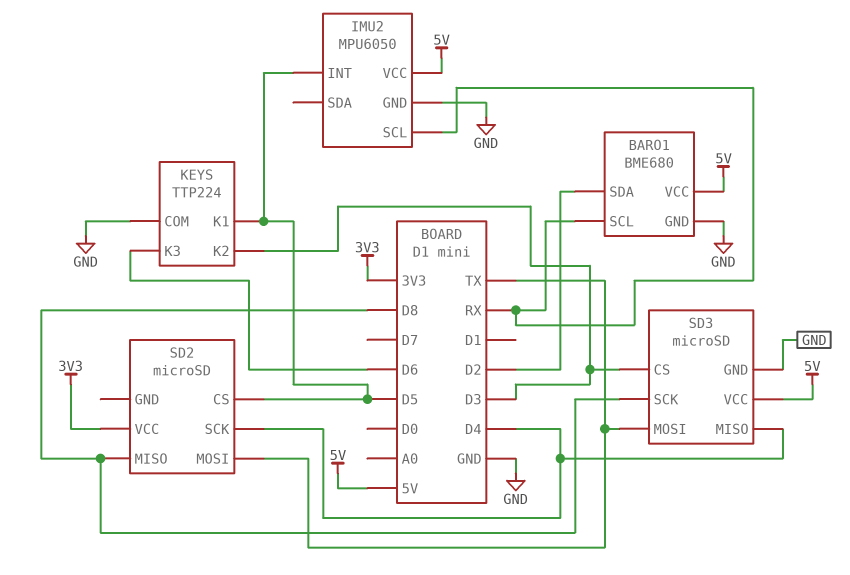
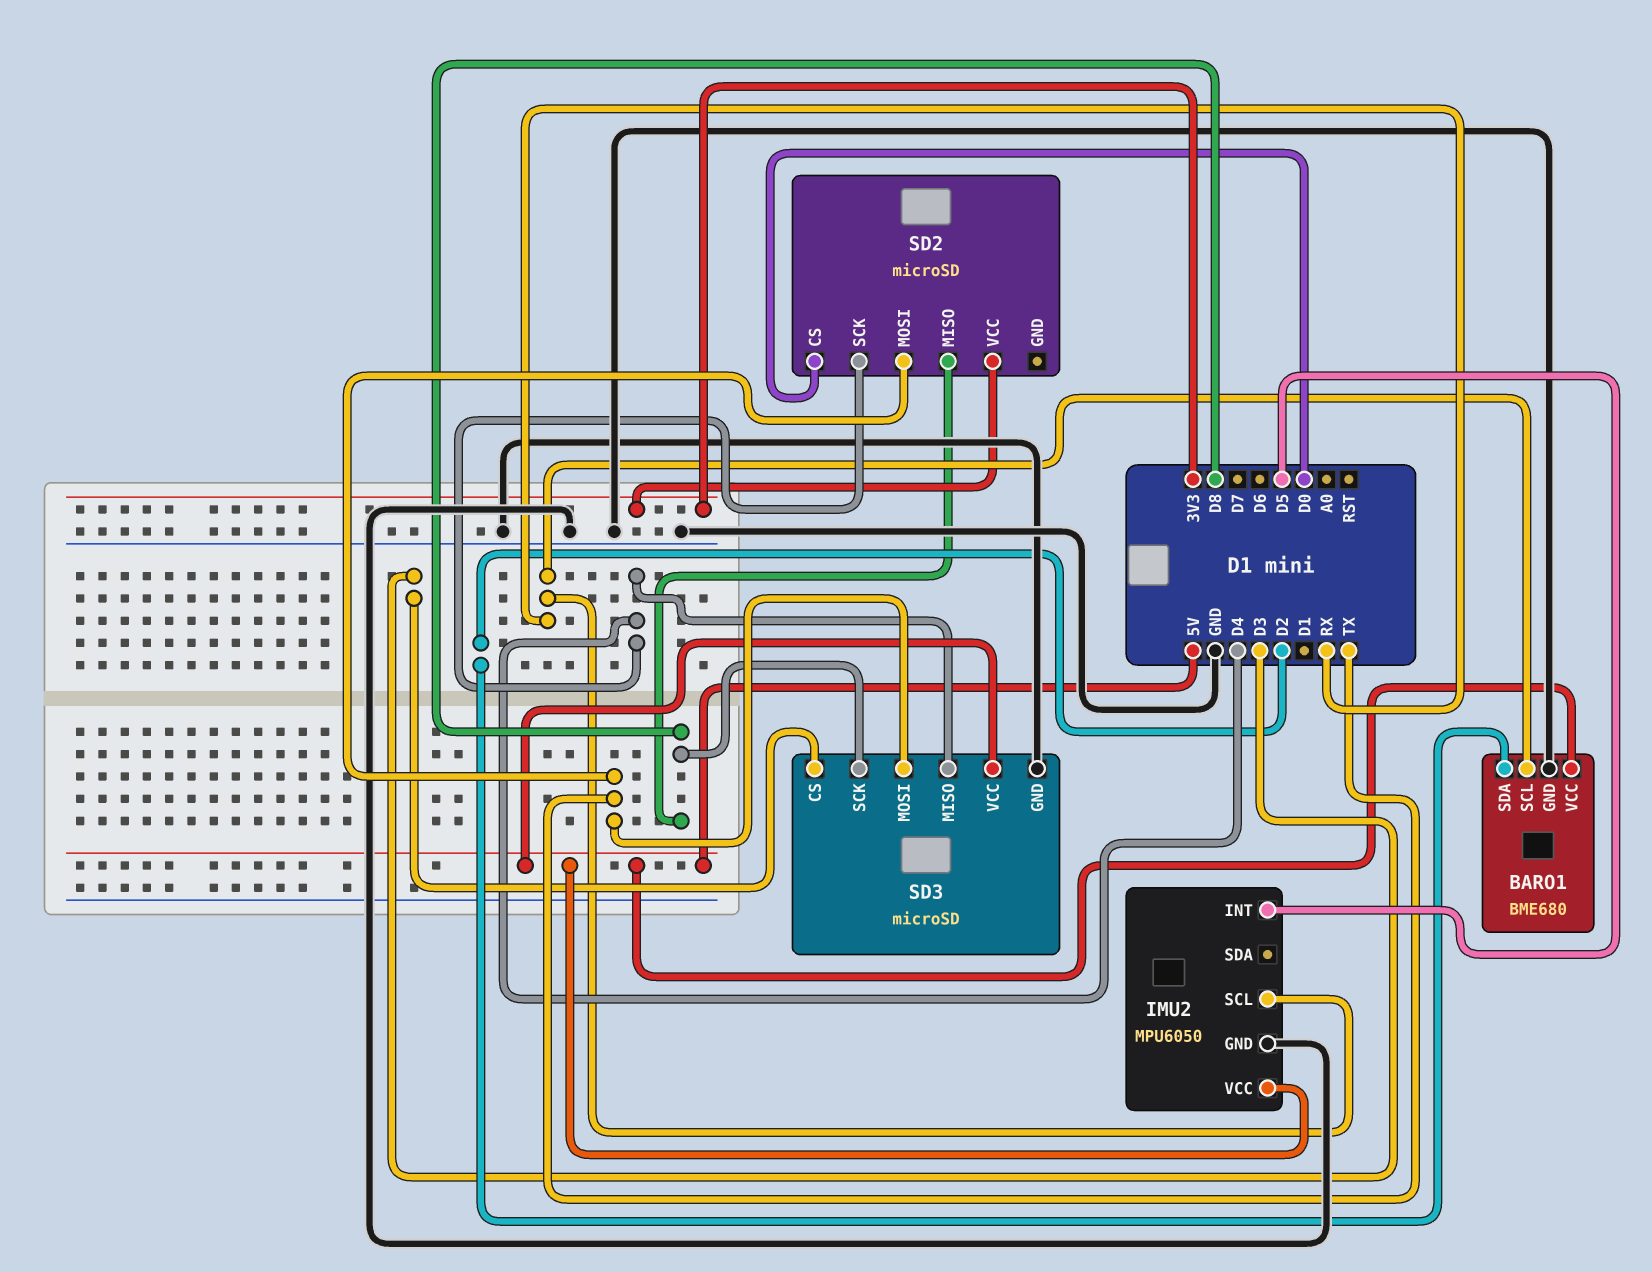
KEYS: TTP224 -> none
KEYS pin COM: GND -> none
KEYS pin K1: D5 -> none
KEYS pin K2: D3 -> none
KEYS pin K3: D6 -> none
SD2 pin CS: D5 -> D0

